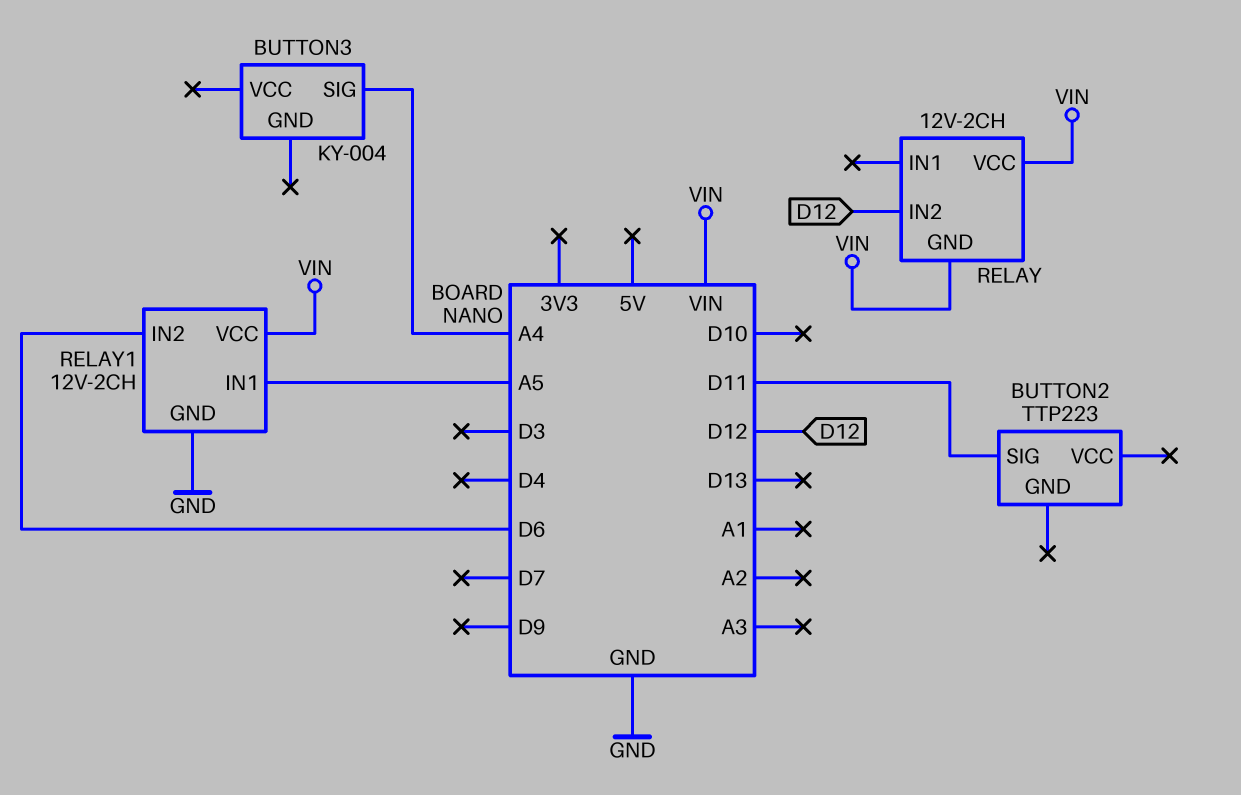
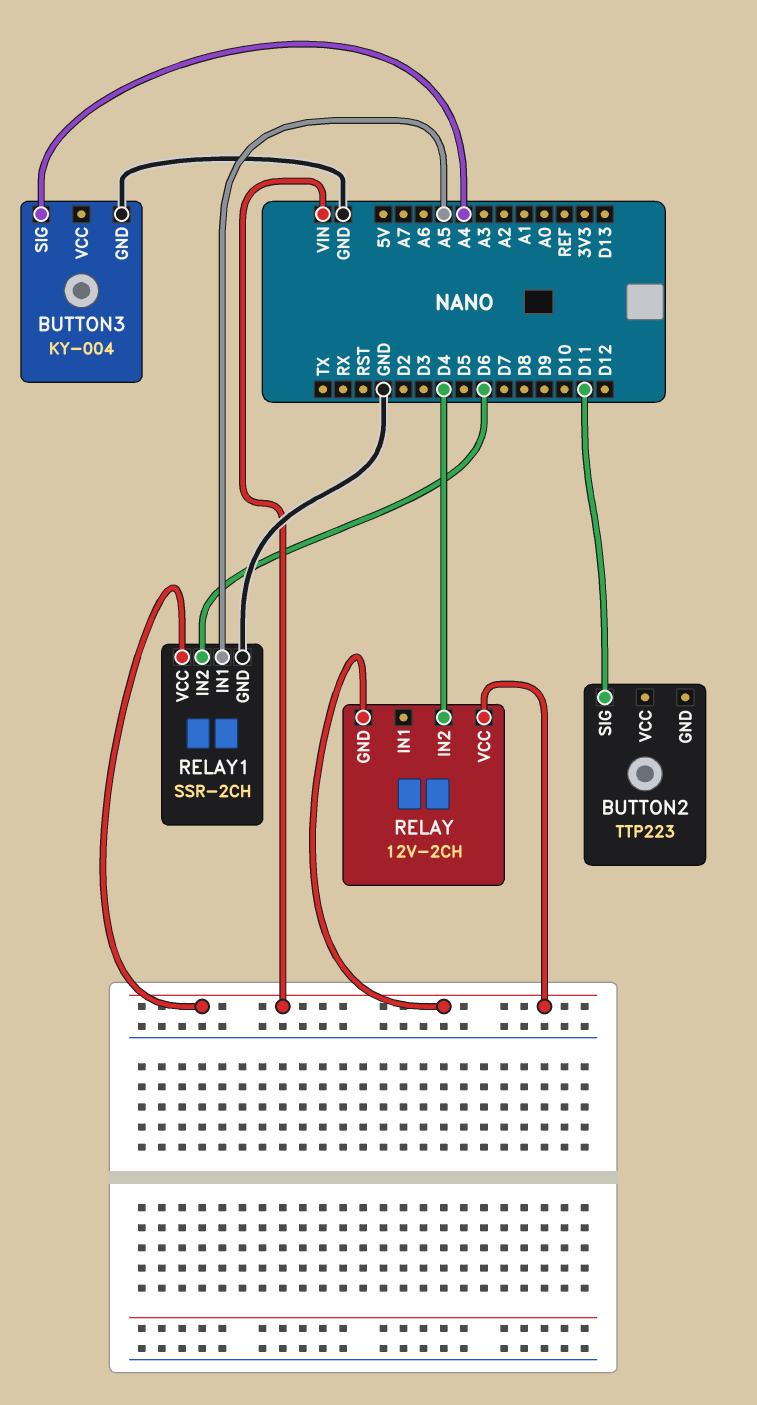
BUTTON3 pin GND: none -> GND
RELAY pin IN2: D12 -> D4
RELAY1: 12V-2CH -> SSR-2CH

